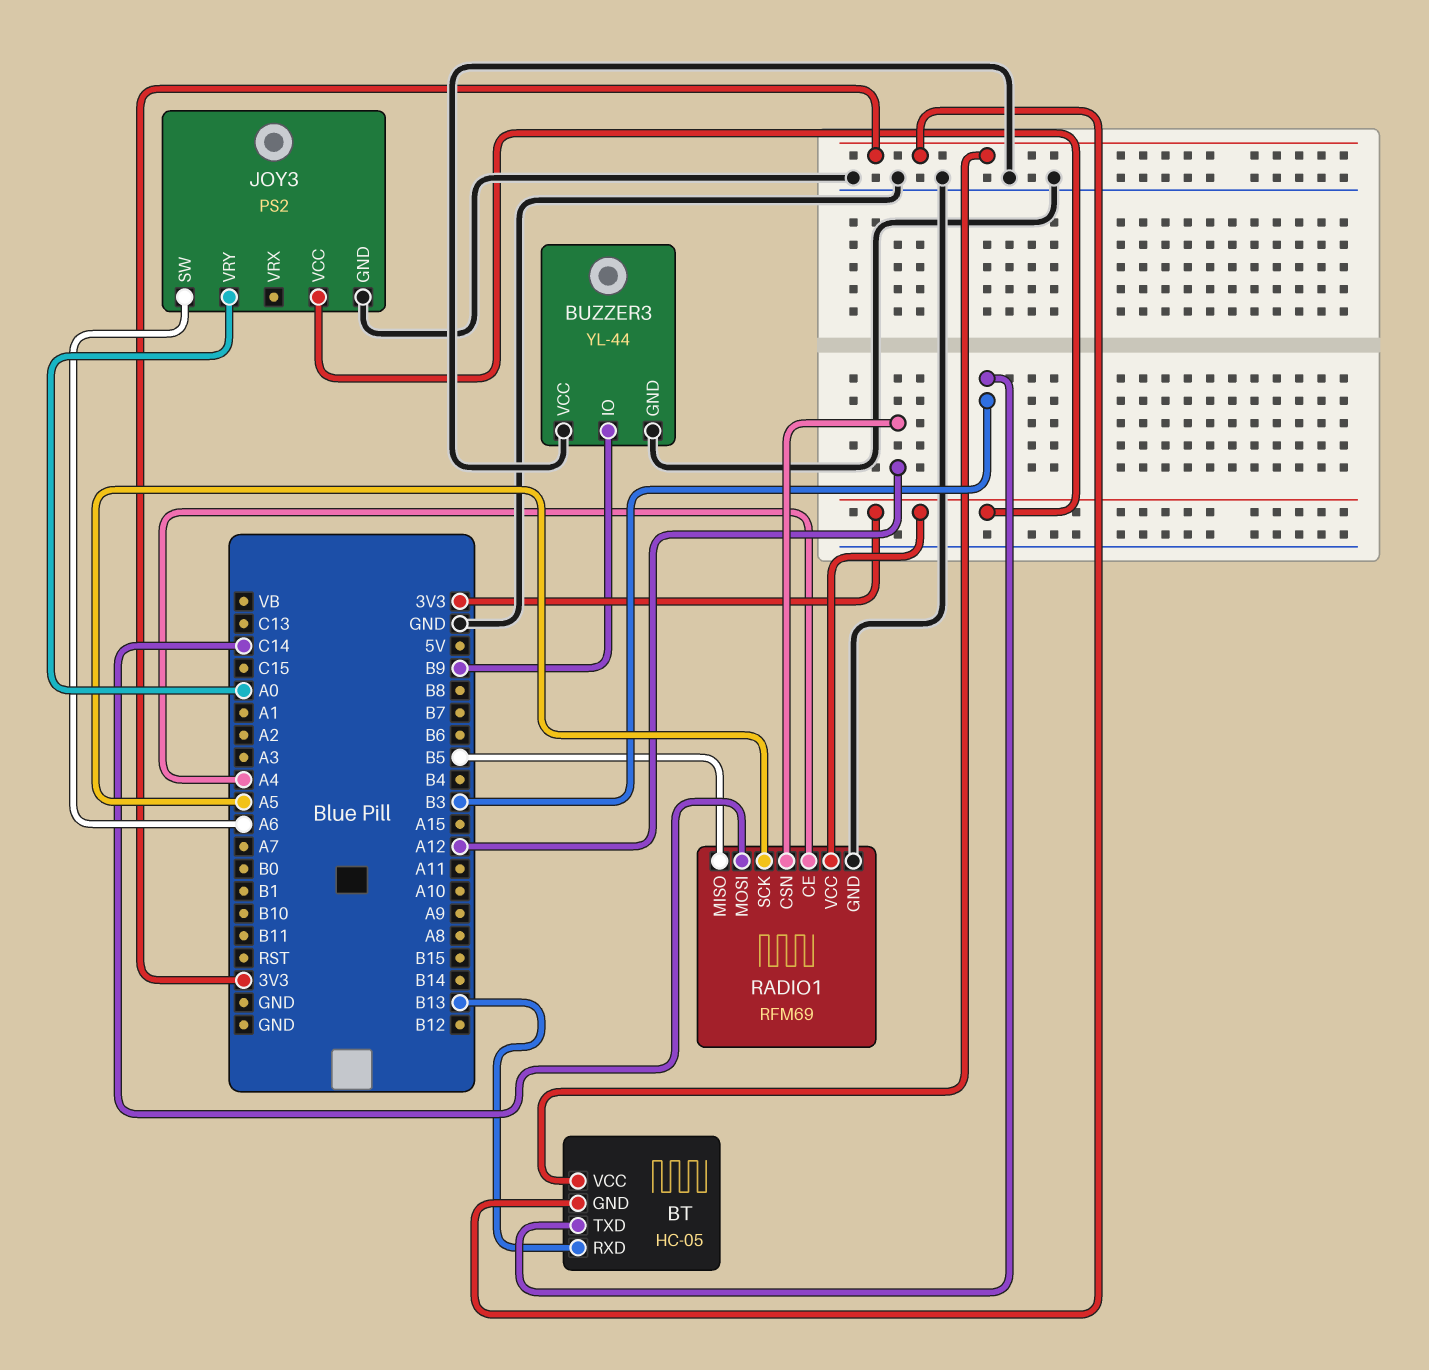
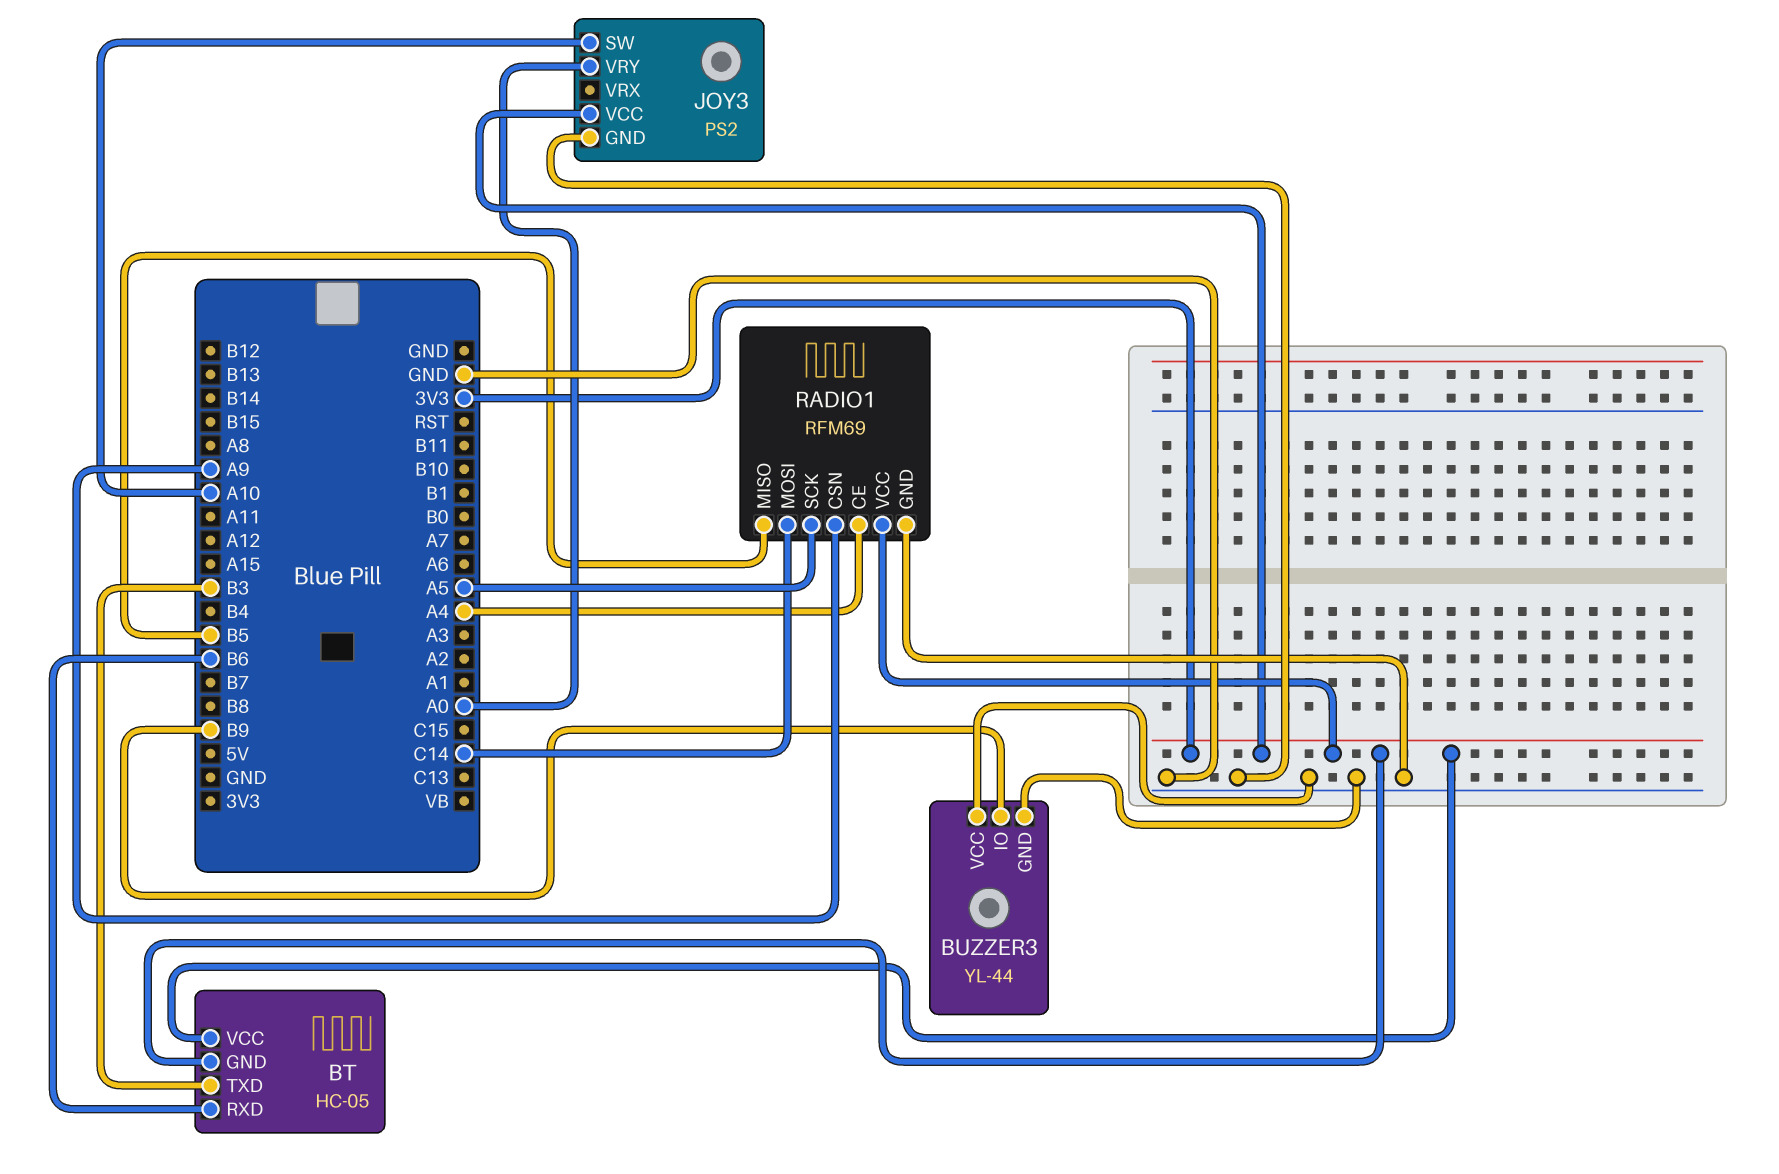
BT pin RXD: B13 -> B6
JOY3 pin SW: A6 -> A10
RADIO1 pin CSN: A12 -> A9

